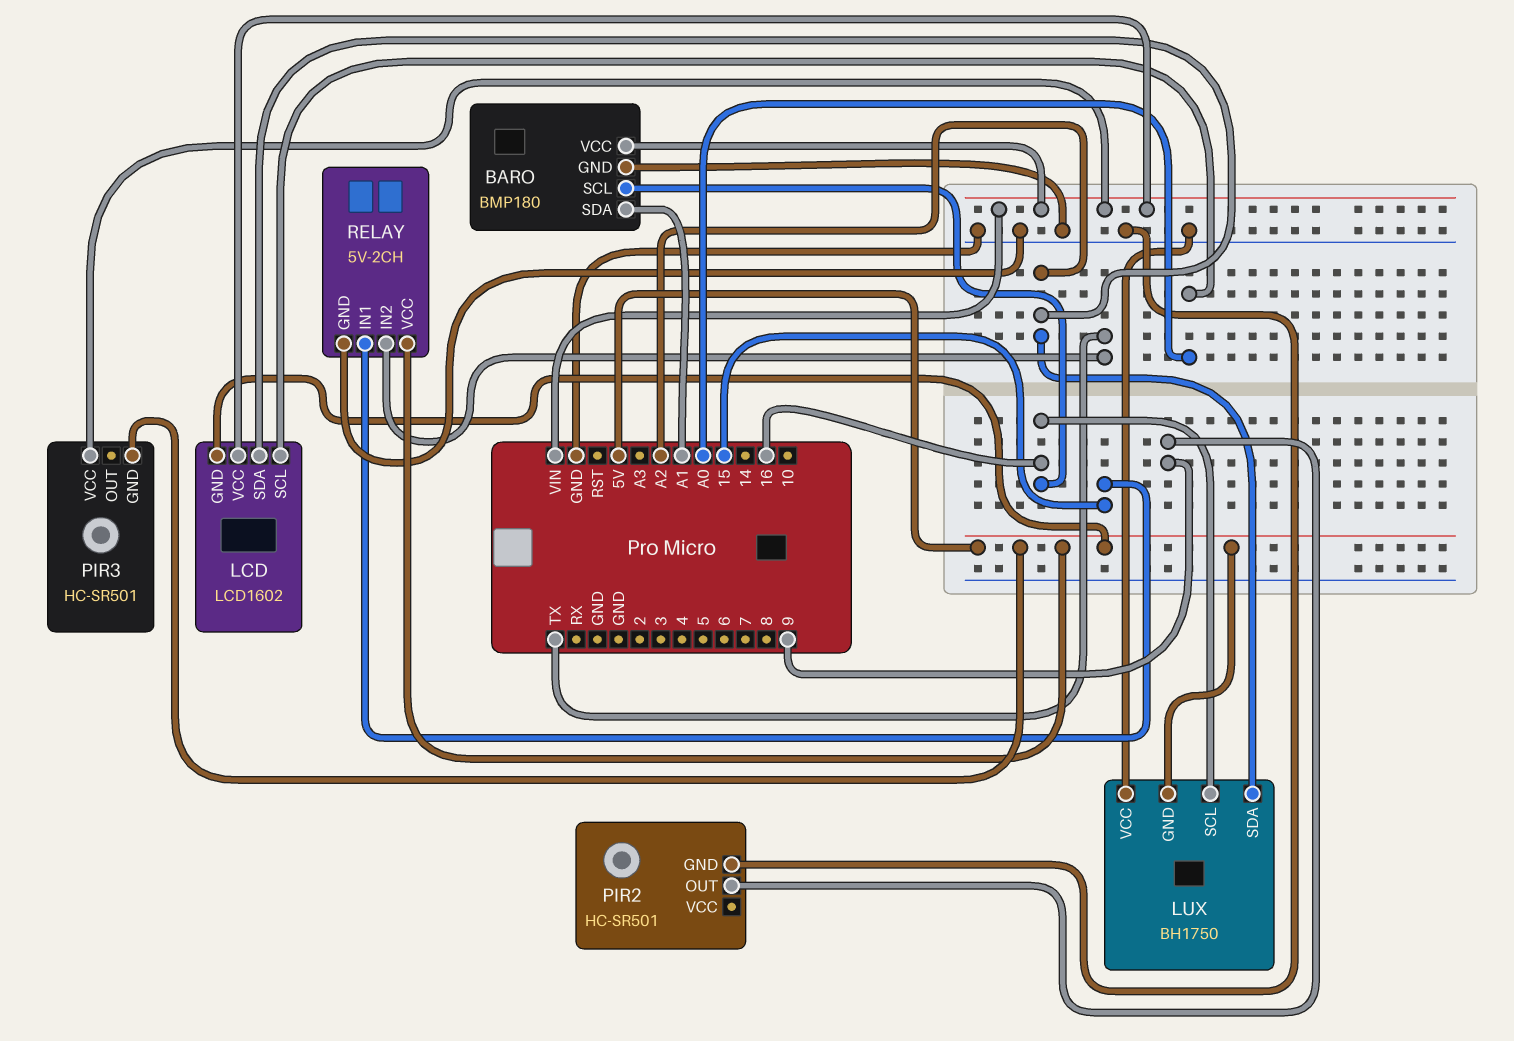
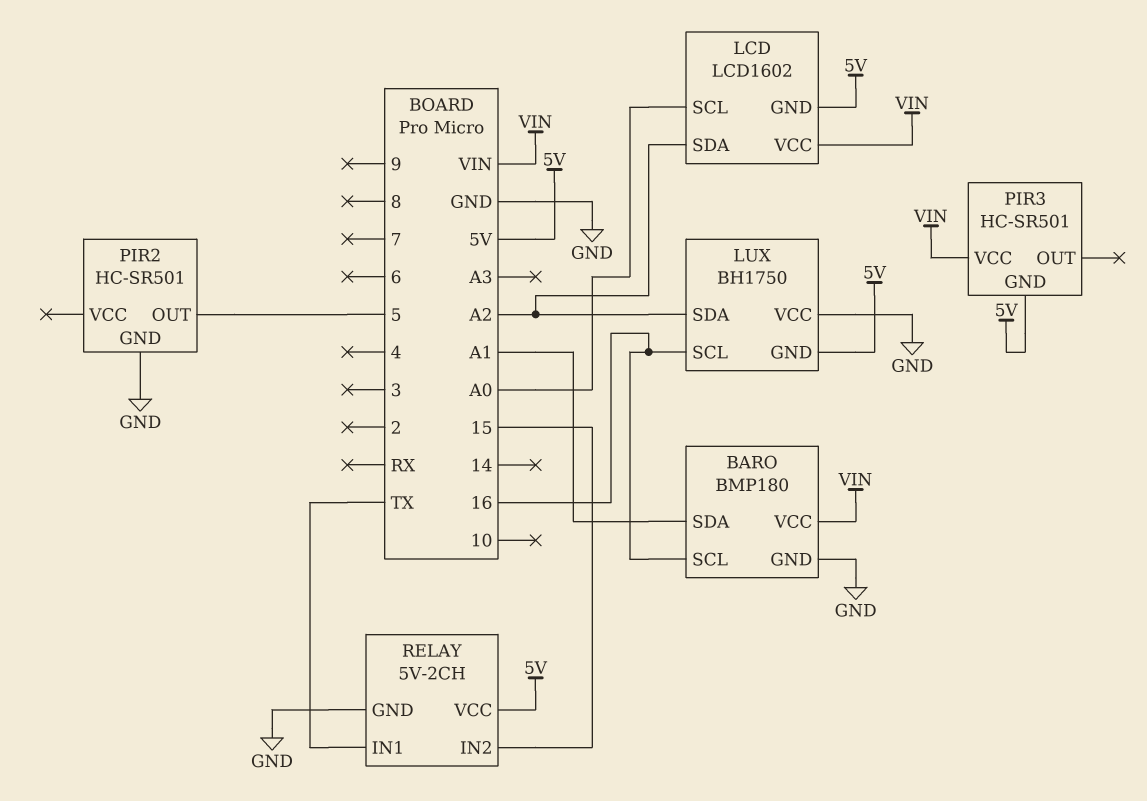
PIR2 pin OUT: 9 -> 5
RELAY pin IN1: 15 -> TX
RELAY pin IN2: TX -> 15

